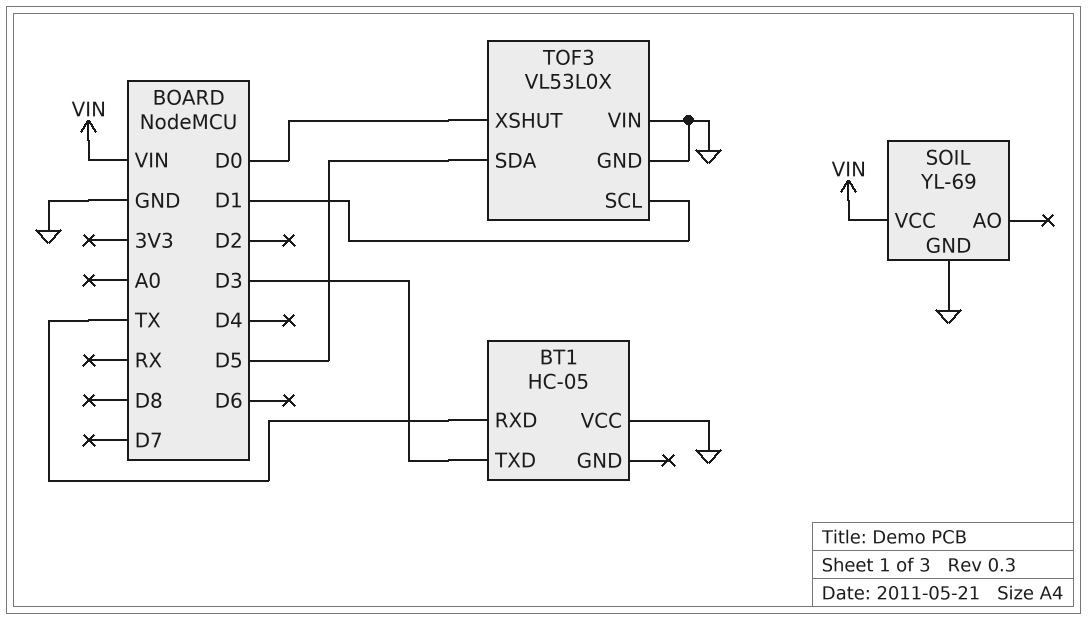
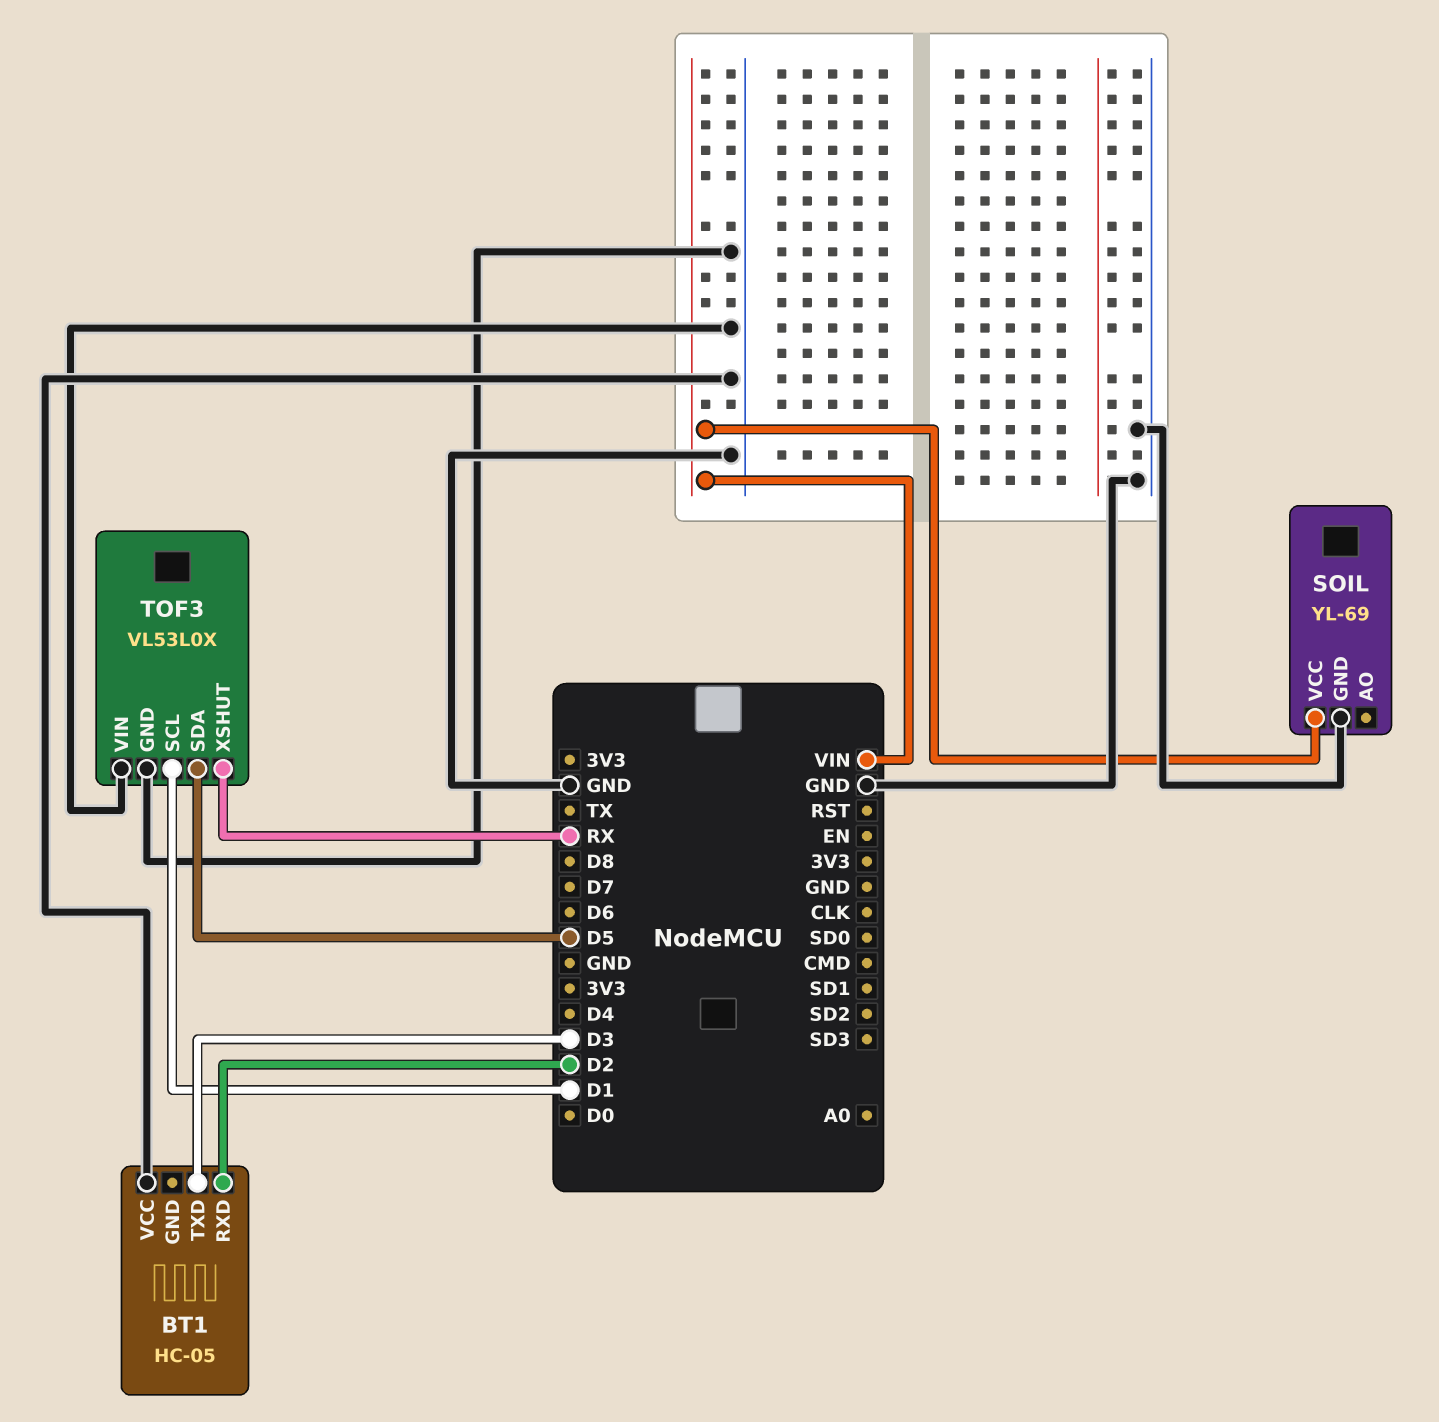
BT1 pin RXD: TX -> D2
TOF3 pin XSHUT: D0 -> RX

